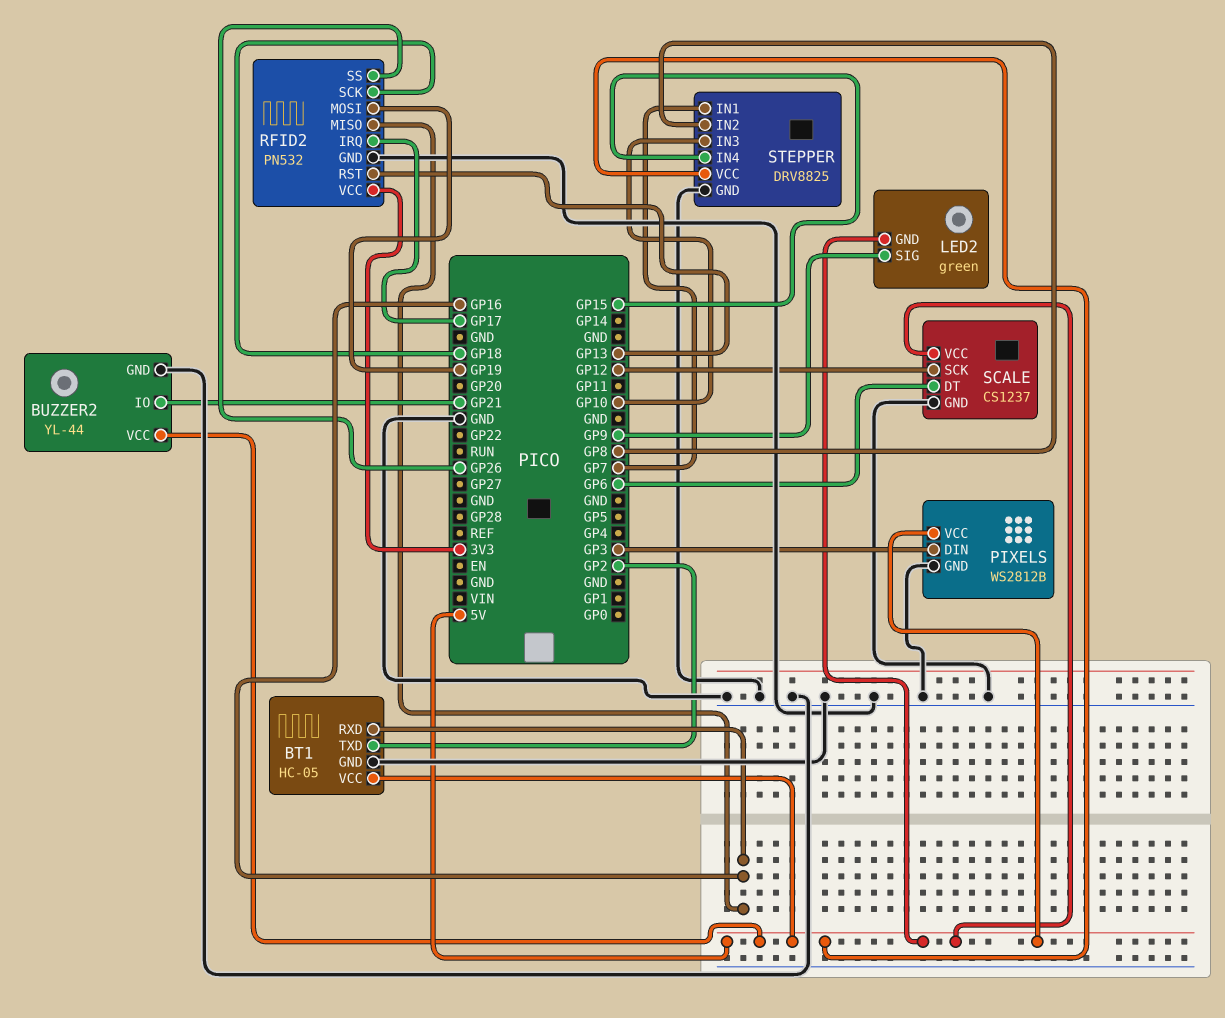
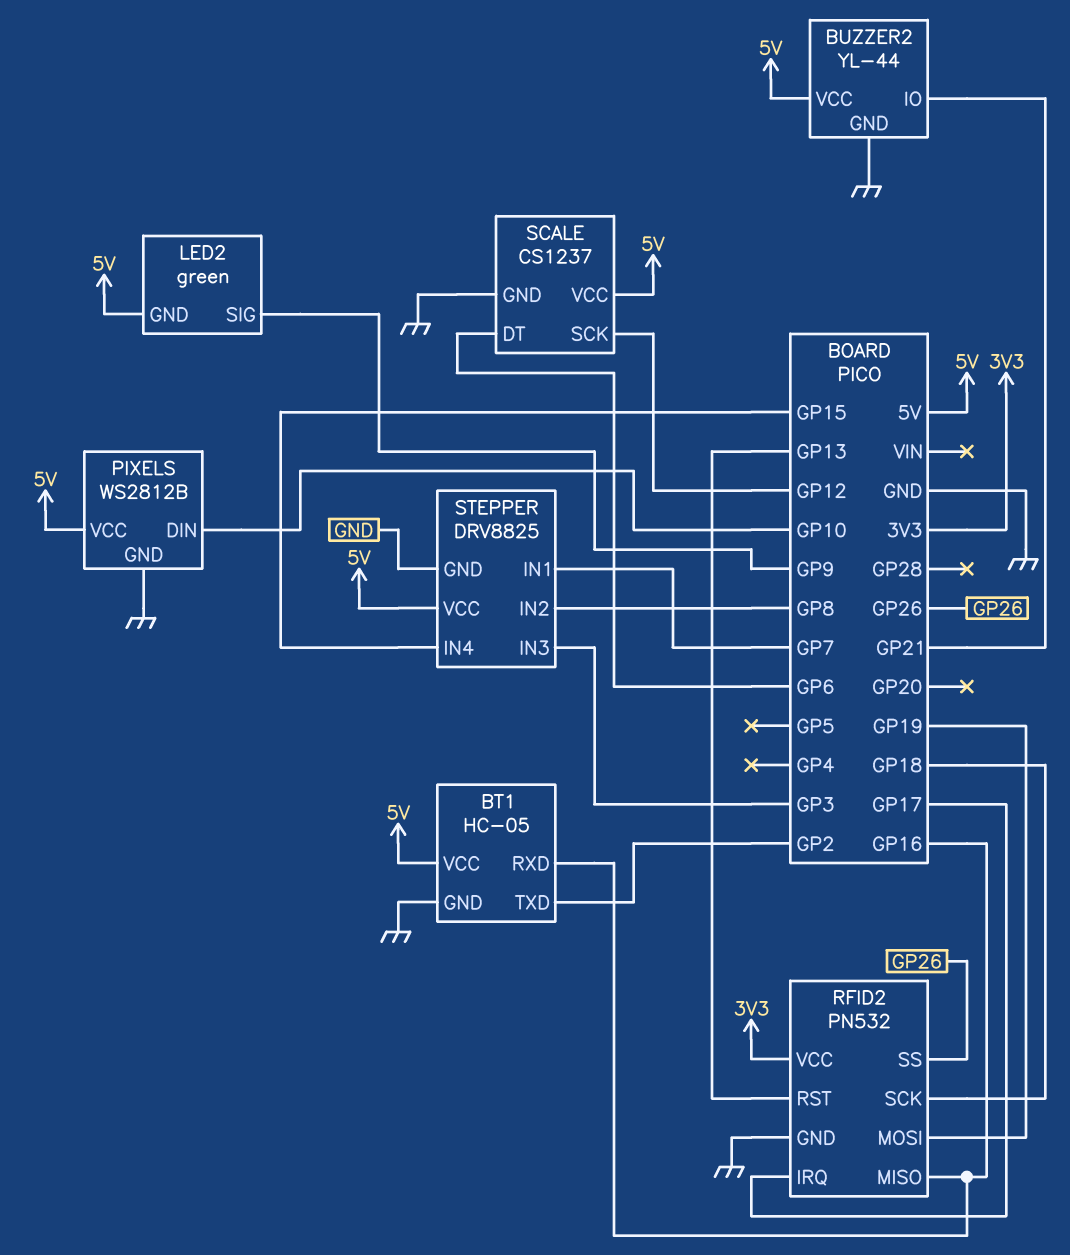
PIXELS pin DIN: GP3 -> GP10
STEPPER pin IN3: GP10 -> GP3

